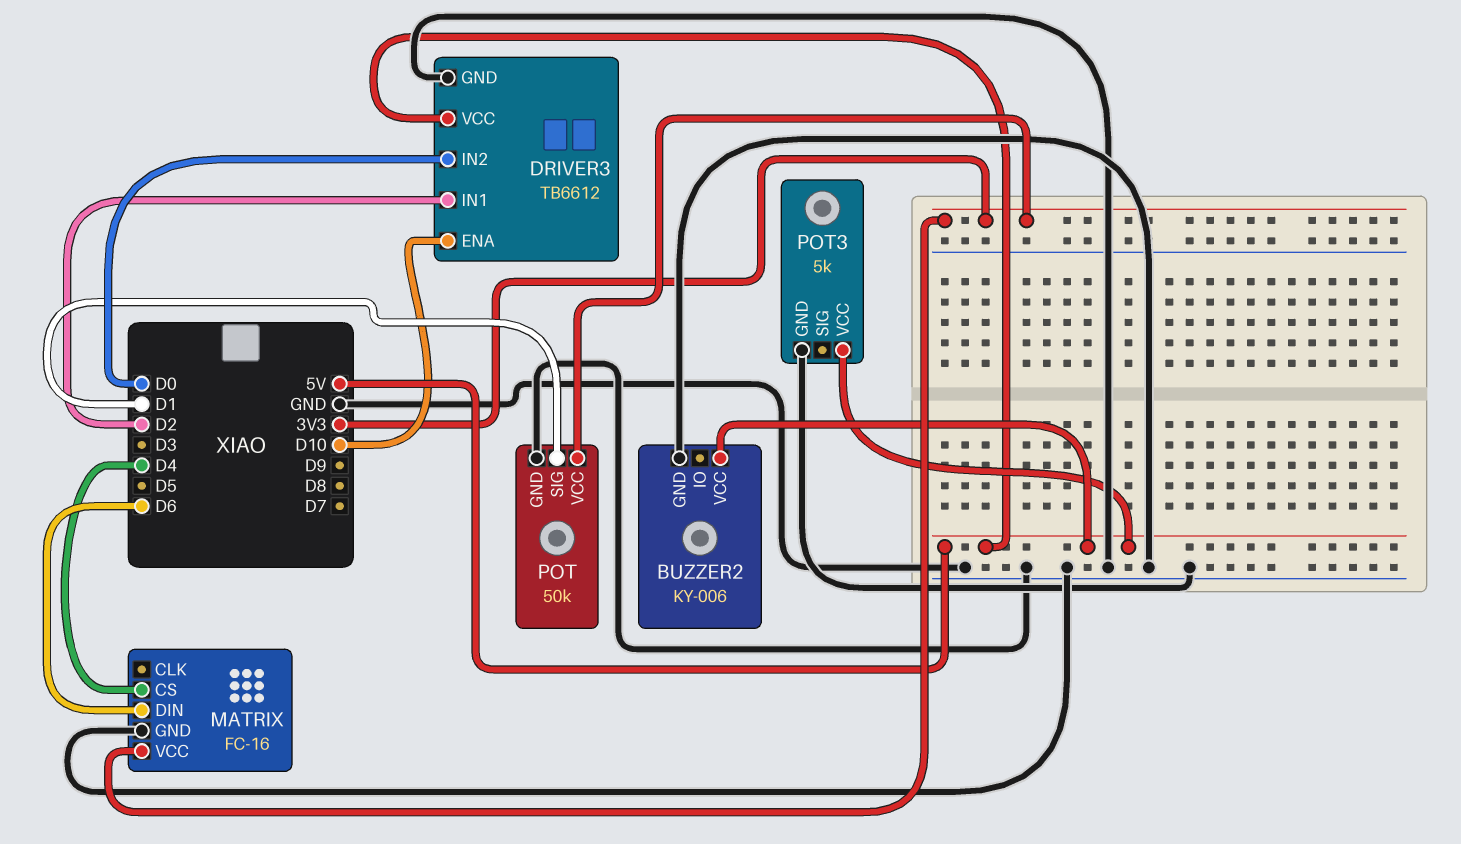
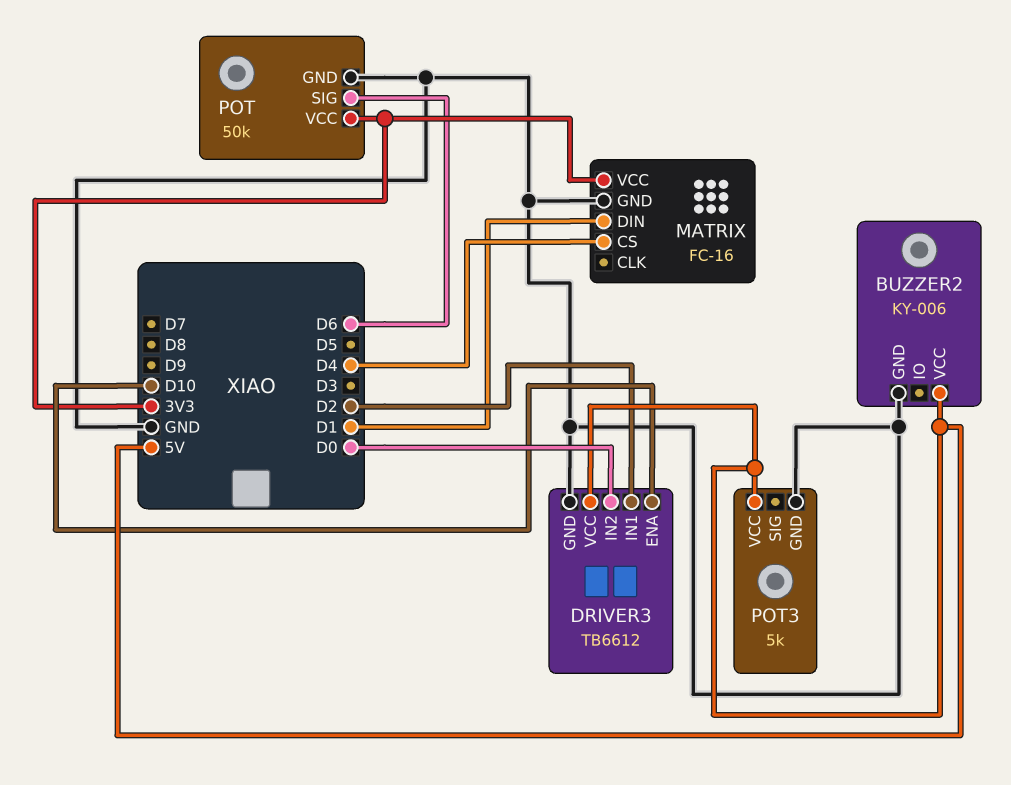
MATRIX pin DIN: D6 -> D1
POT pin SIG: D1 -> D6

